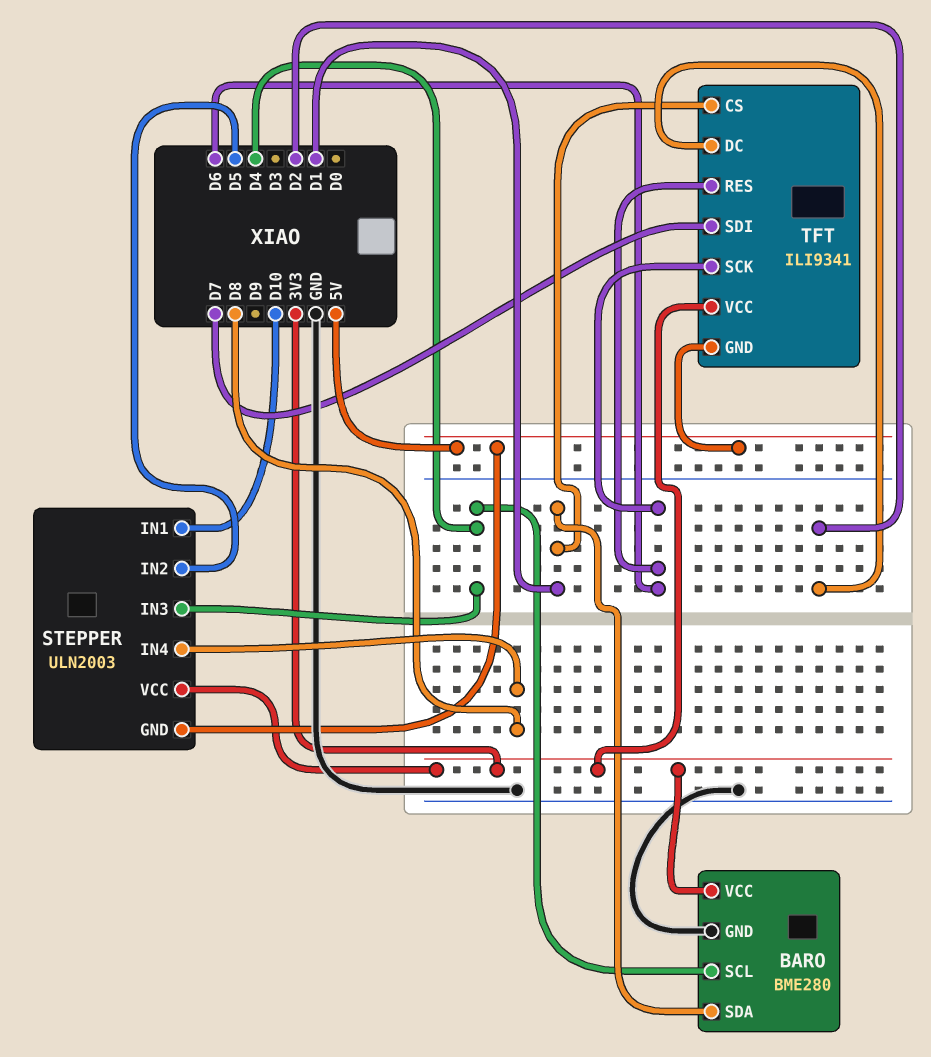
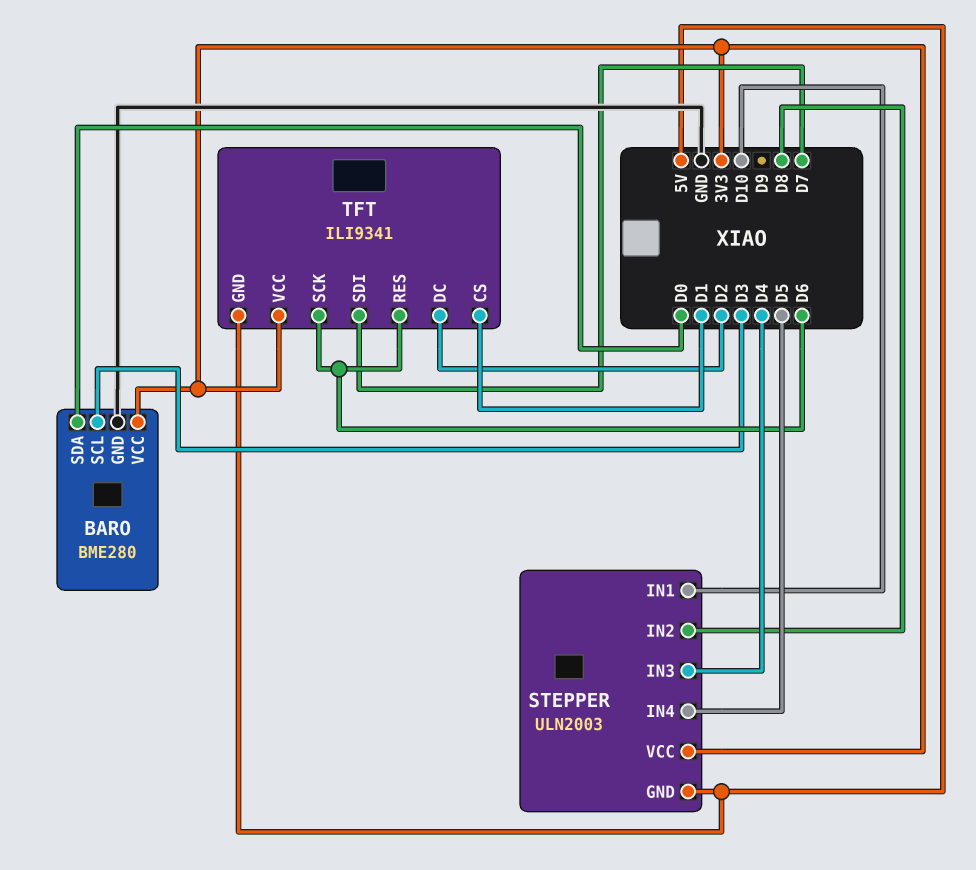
BARO pin SCL: D4 -> D3
BARO pin SDA: D1 -> D0
STEPPER pin IN2: D5 -> D8
STEPPER pin IN4: D8 -> D5

